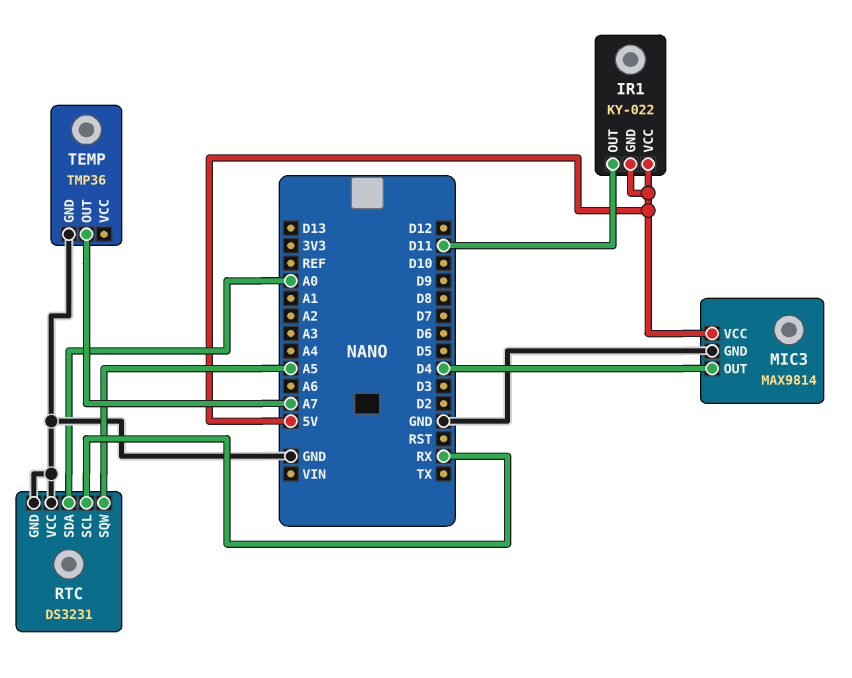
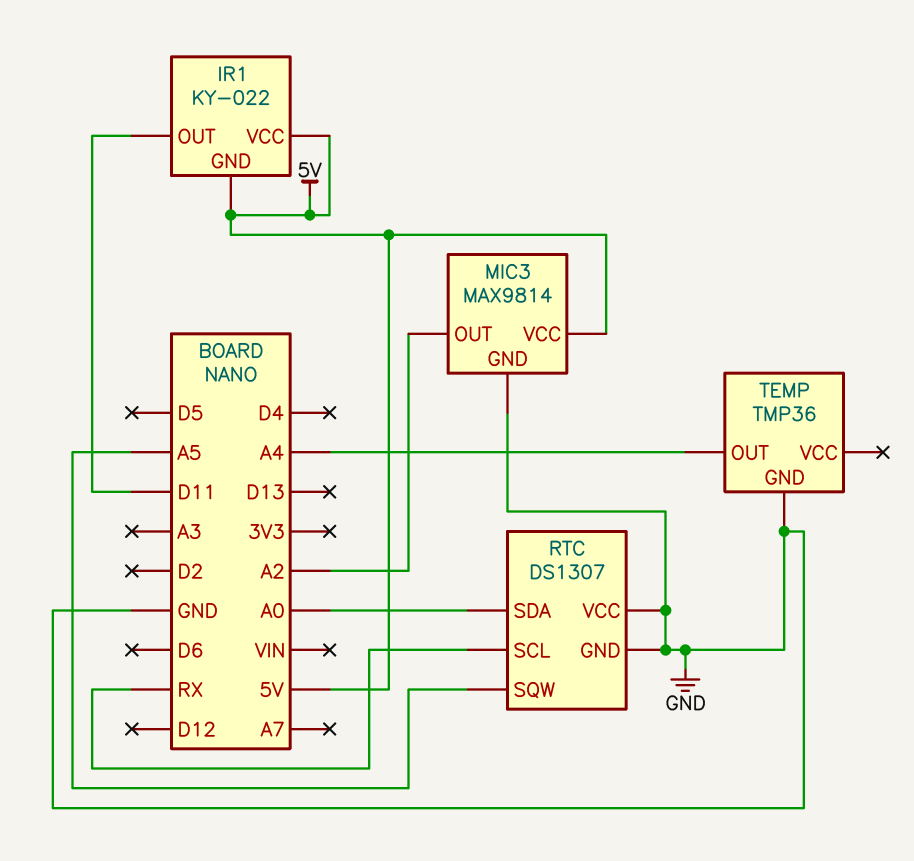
MIC3 pin OUT: D4 -> A2
RTC: DS3231 -> DS1307
TEMP pin OUT: A7 -> A4

